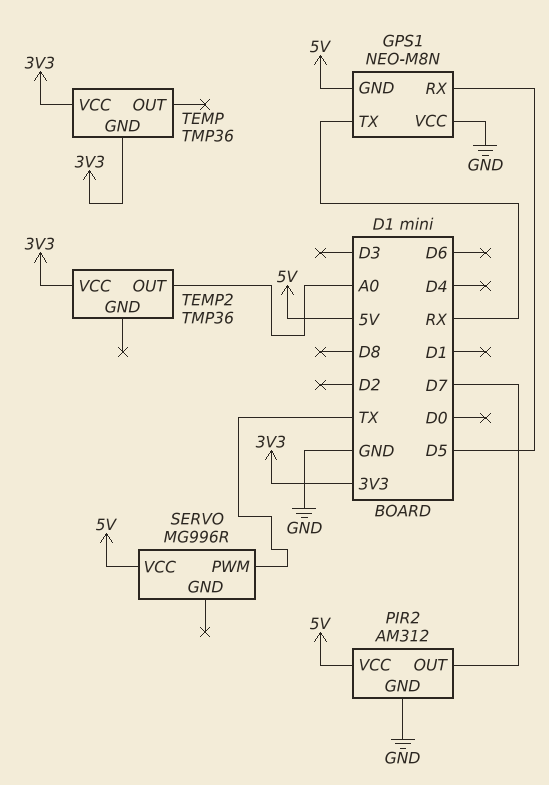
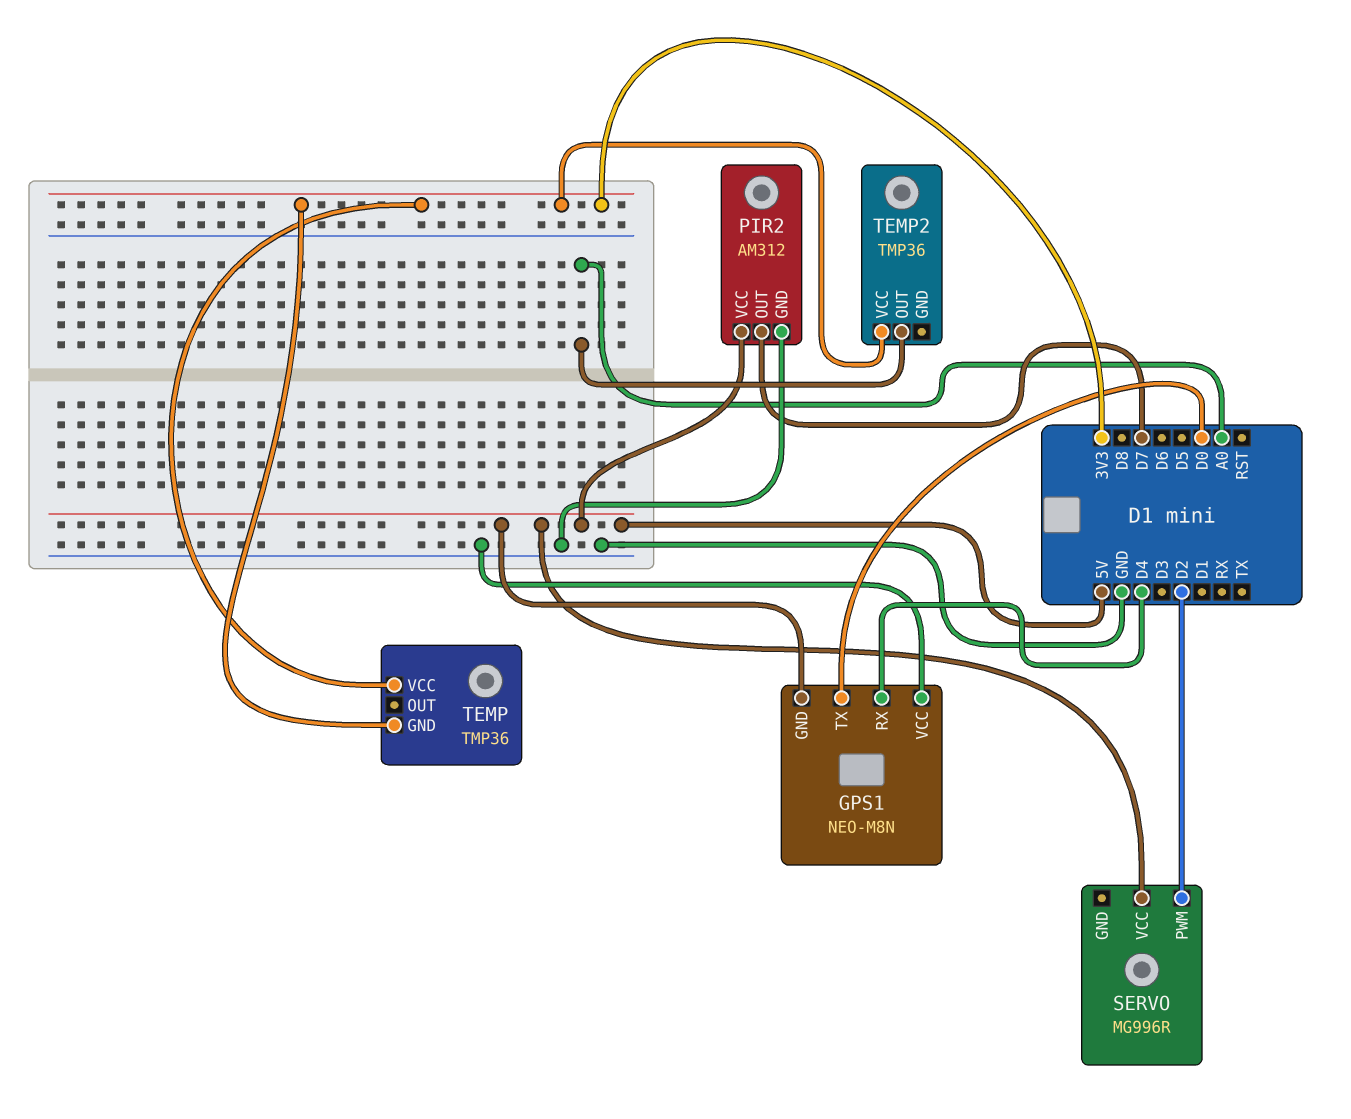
GPS1 pin RX: D5 -> D4
GPS1 pin TX: RX -> D0
SERVO pin PWM: TX -> D2

